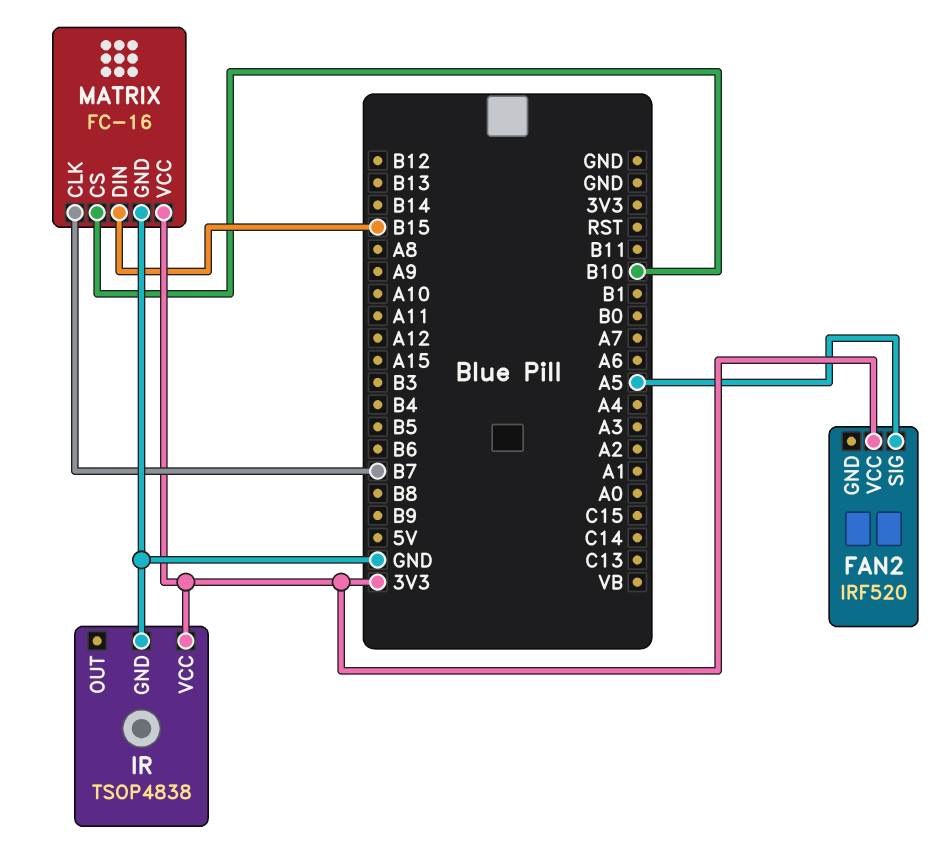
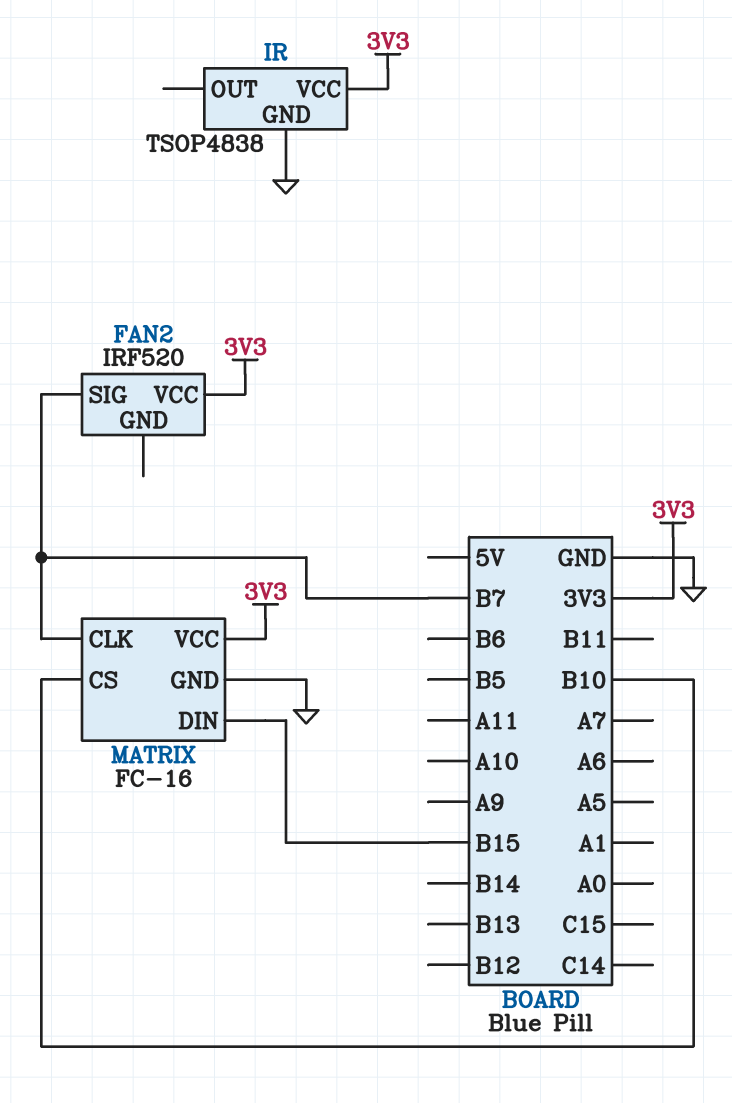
FAN2 pin SIG: A5 -> B7

